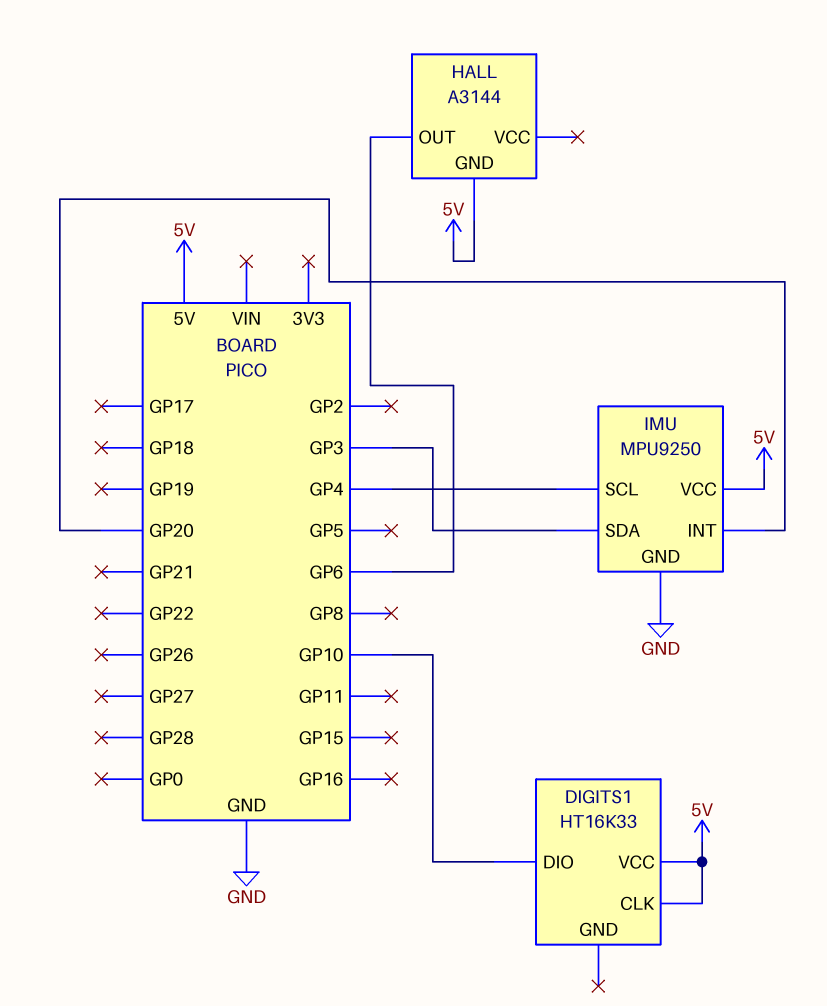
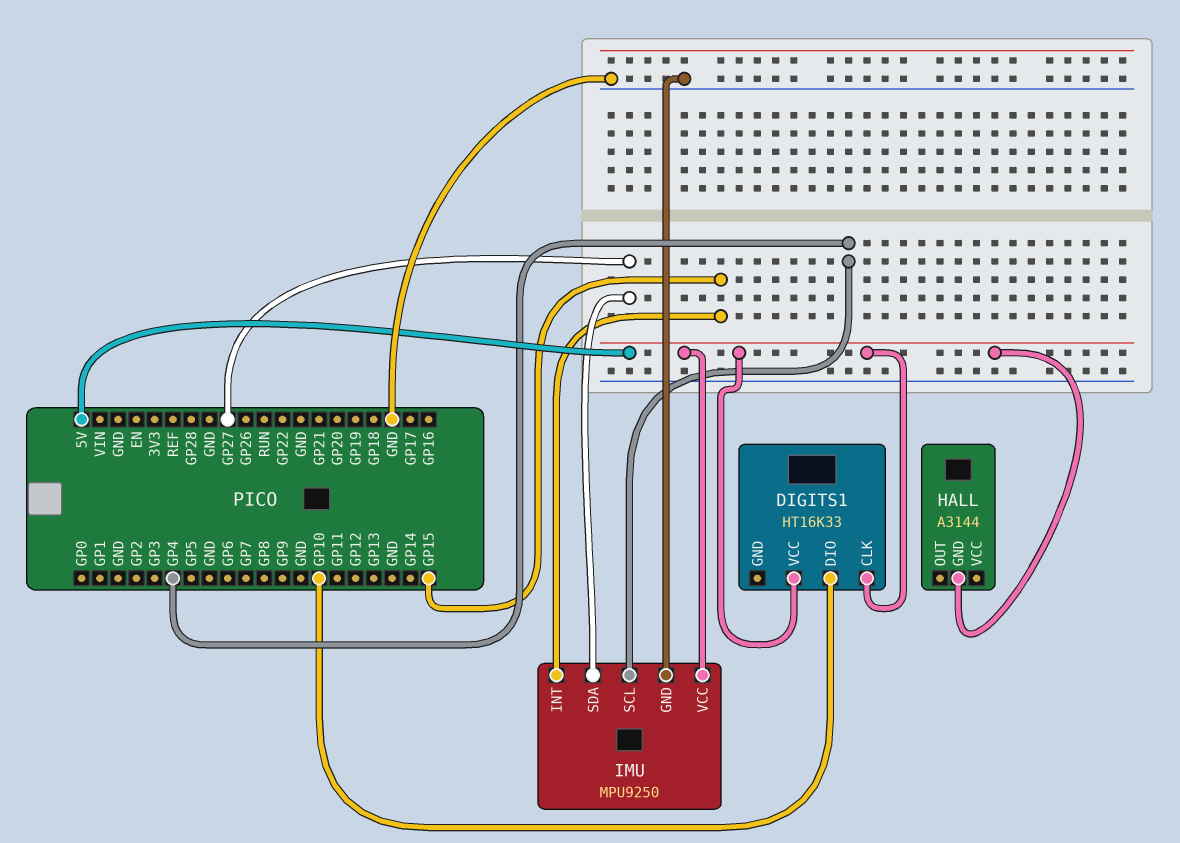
HALL pin OUT: GP6 -> none
IMU pin INT: GP20 -> GP15
IMU pin SDA: GP3 -> GP27

